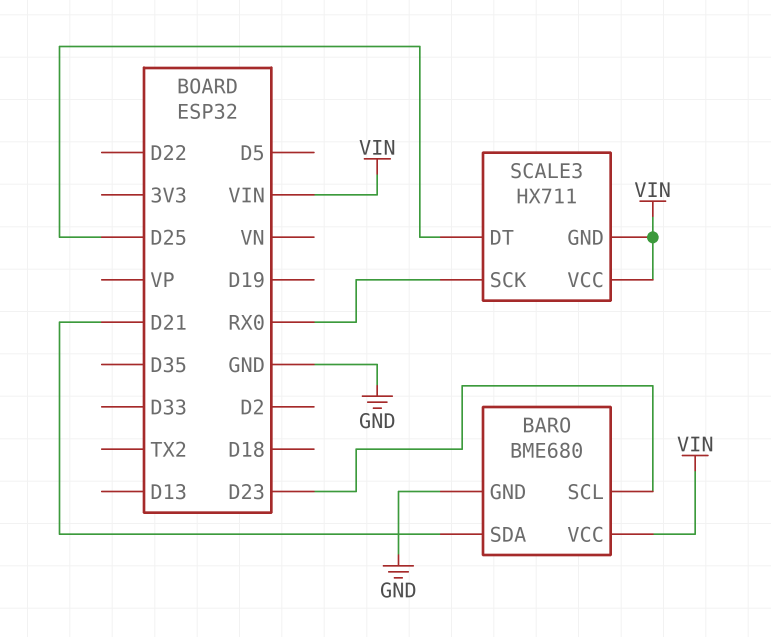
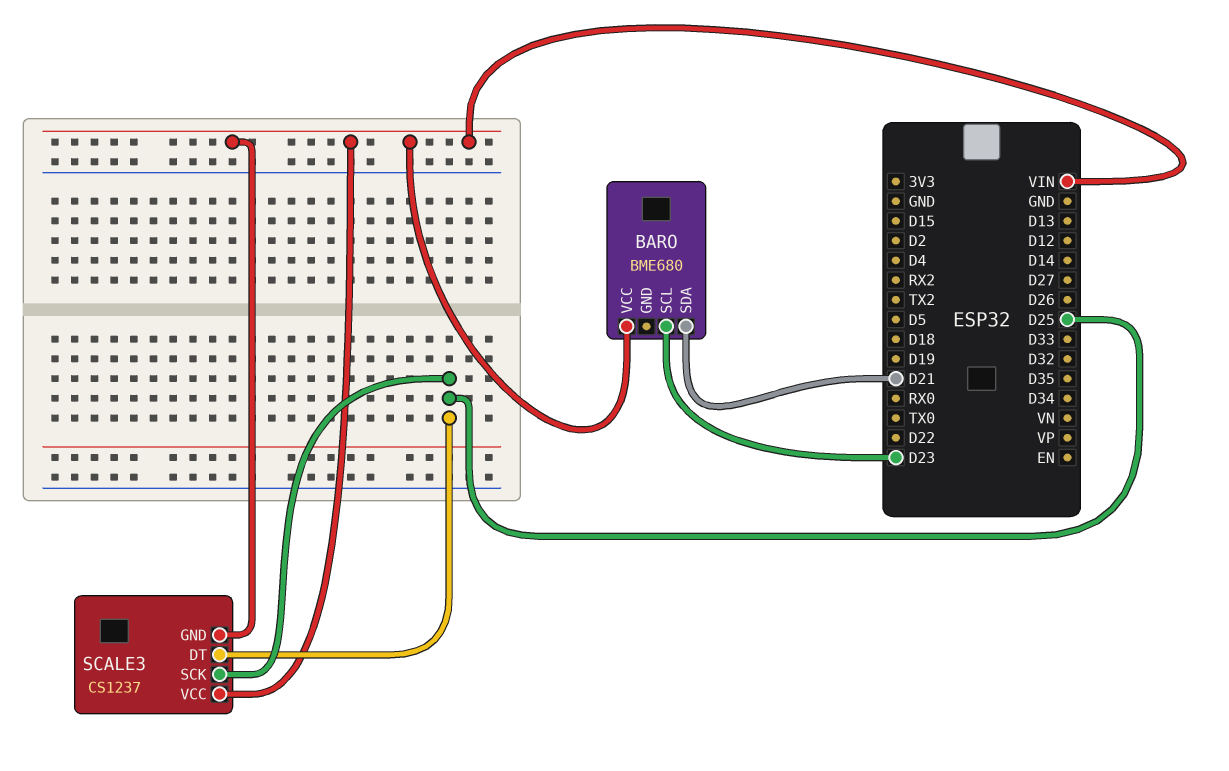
BARO pin GND: GND -> none
SCALE3: HX711 -> CS1237
SCALE3 pin SCK: RX0 -> D25

